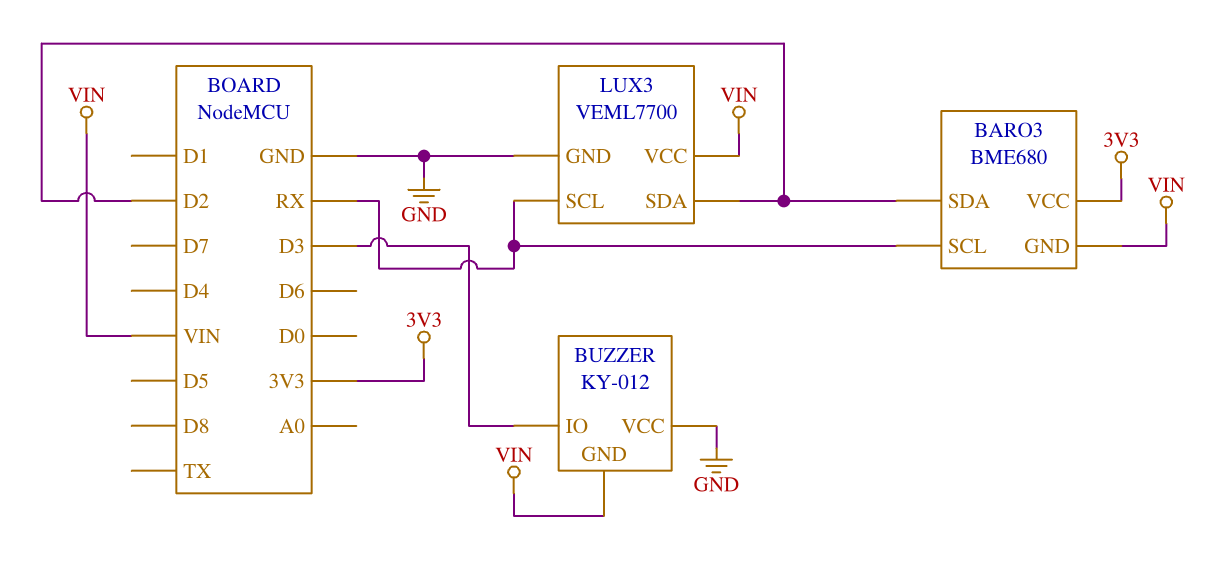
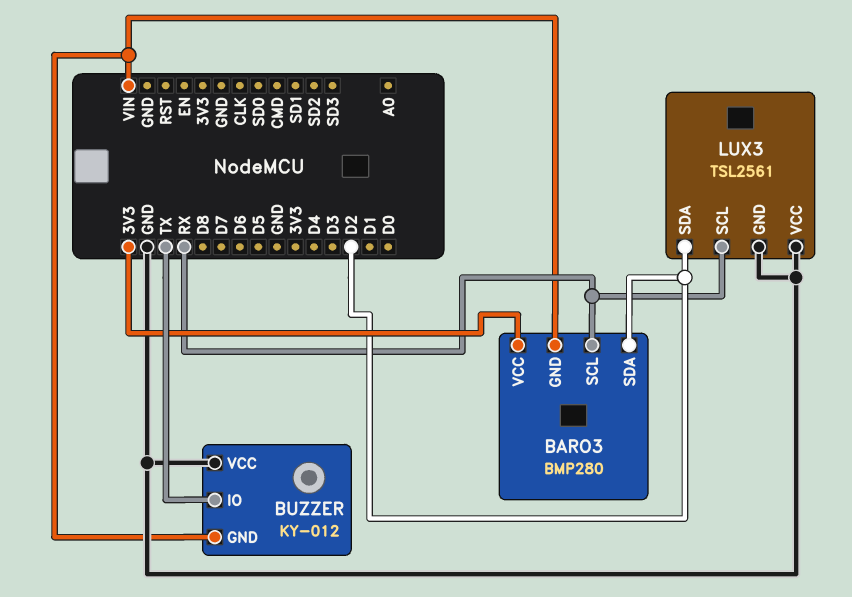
BARO3: BME680 -> BMP280
BUZZER pin IO: D3 -> TX
LUX3: VEML7700 -> TSL2561
LUX3 pin VCC: VIN -> GND

